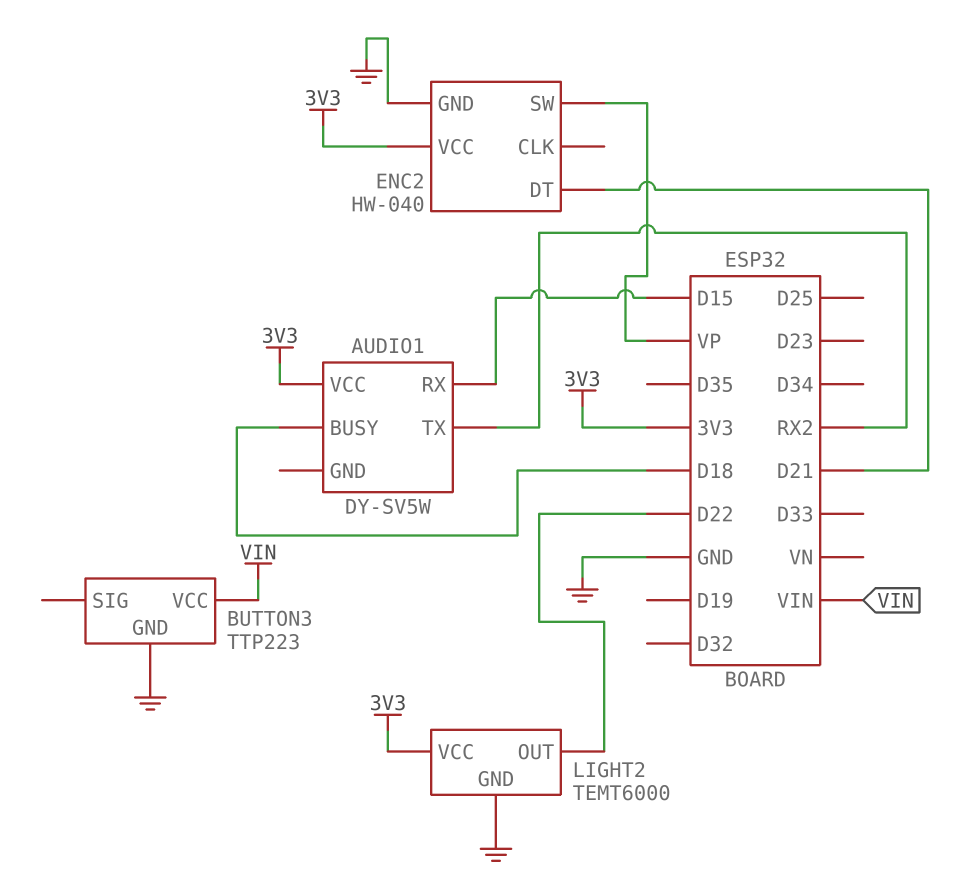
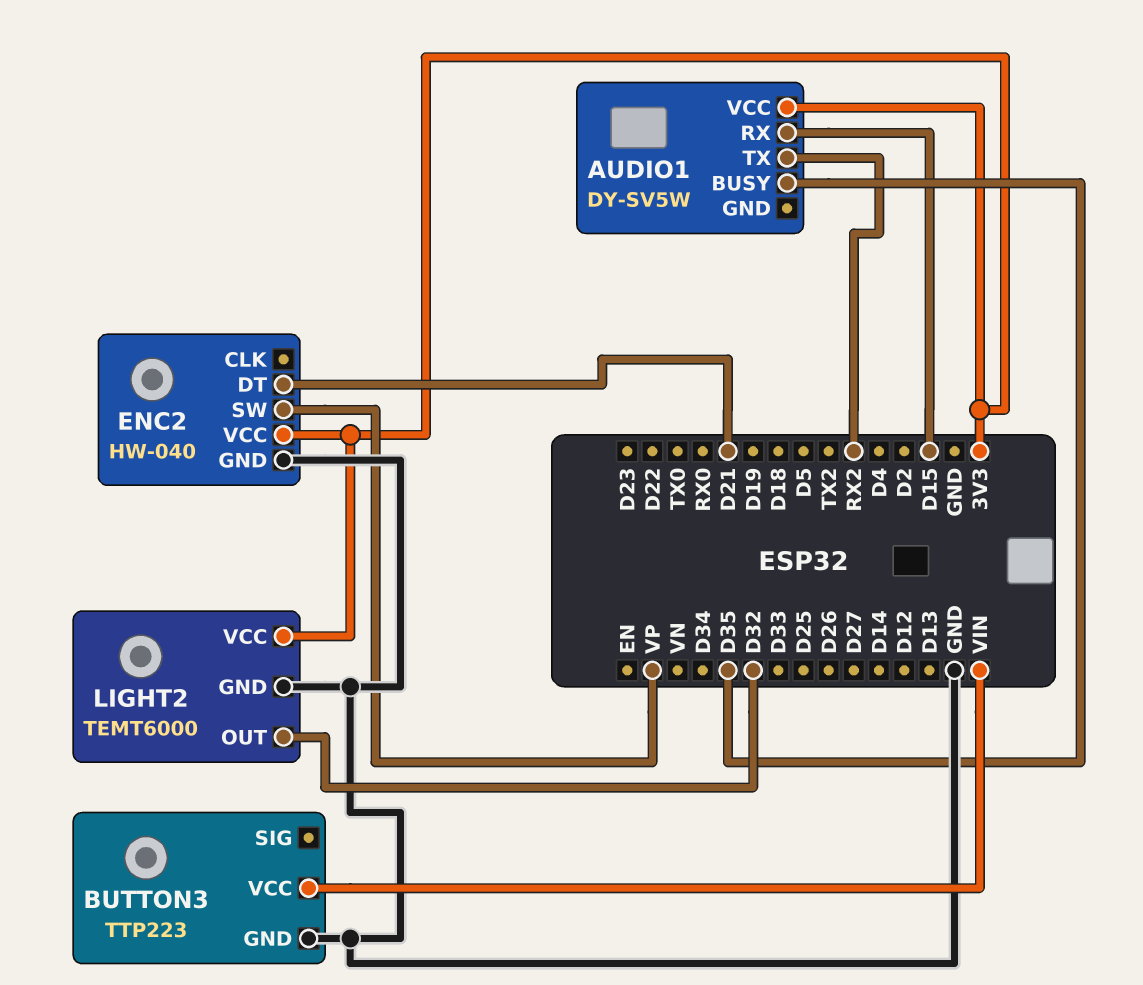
AUDIO1 pin BUSY: D18 -> D35
LIGHT2 pin OUT: D22 -> D32

